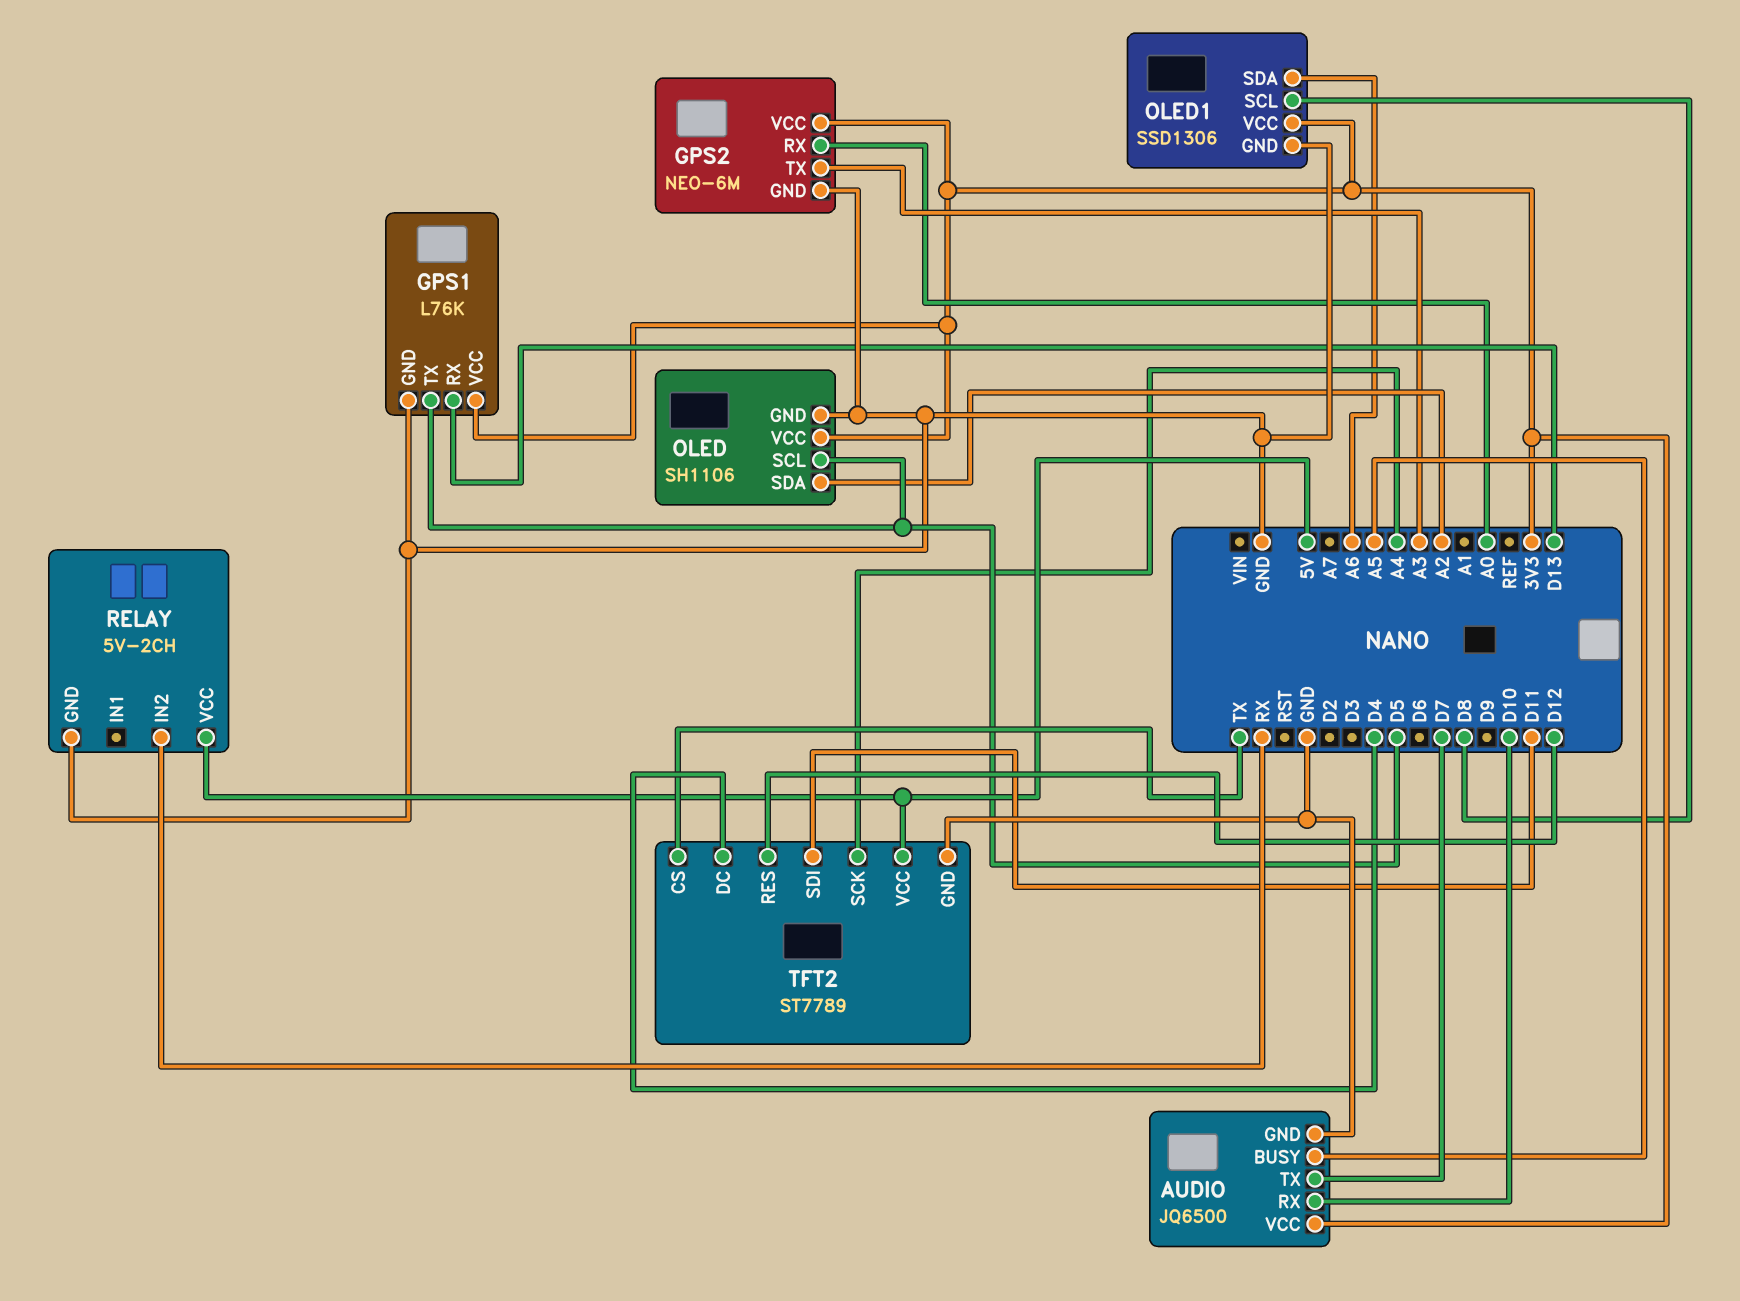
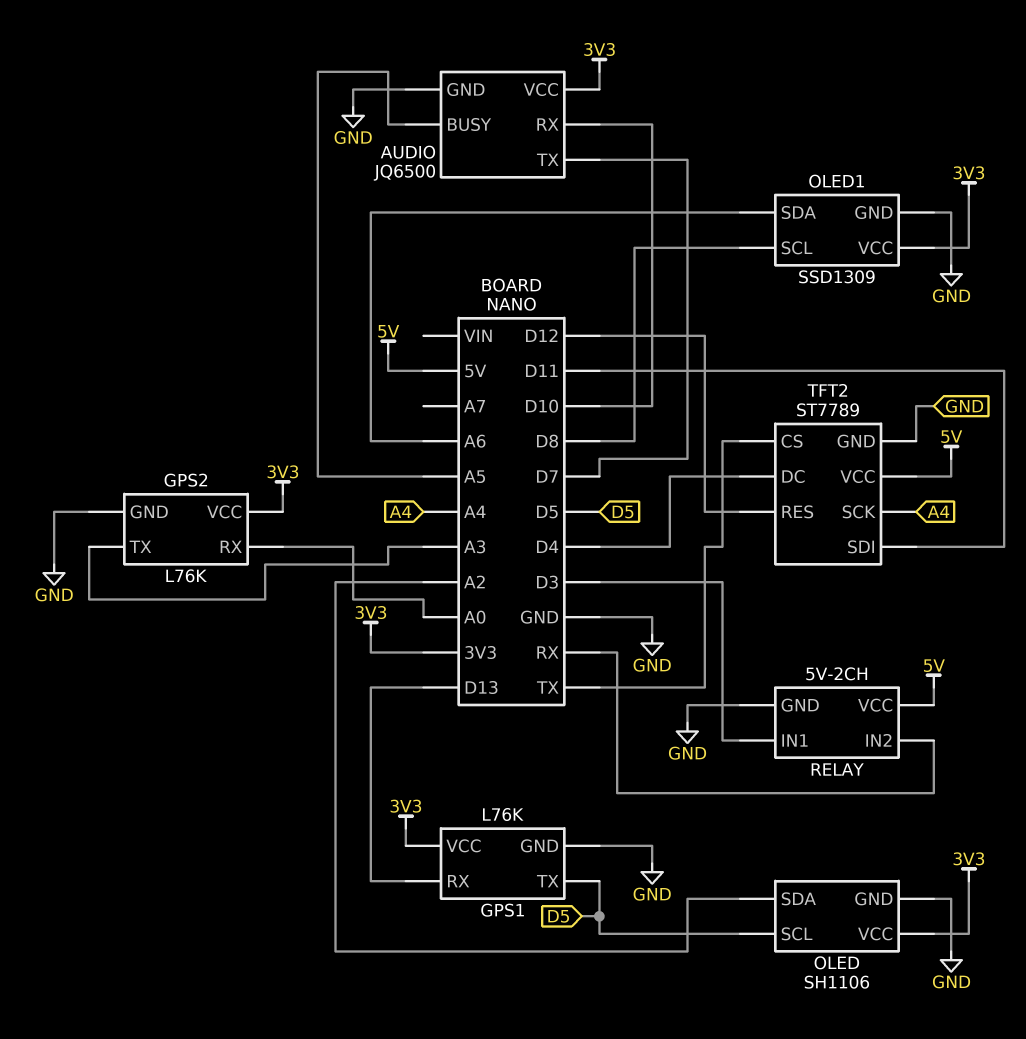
GPS2: NEO-6M -> L76K
OLED1: SSD1306 -> SSD1309
RELAY pin IN1: none -> D3

